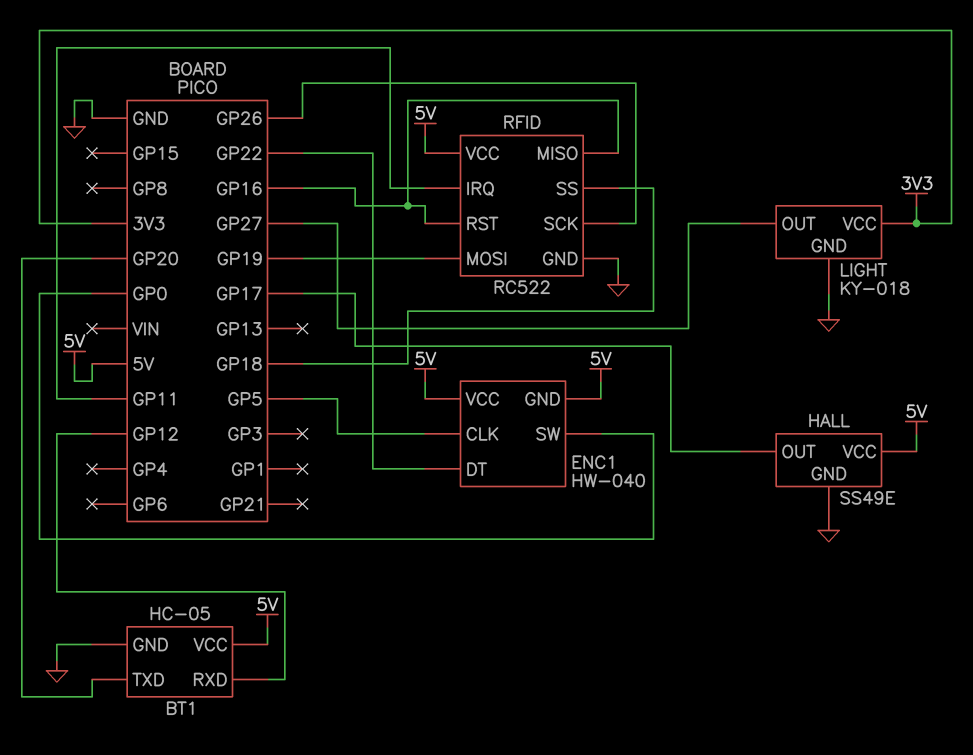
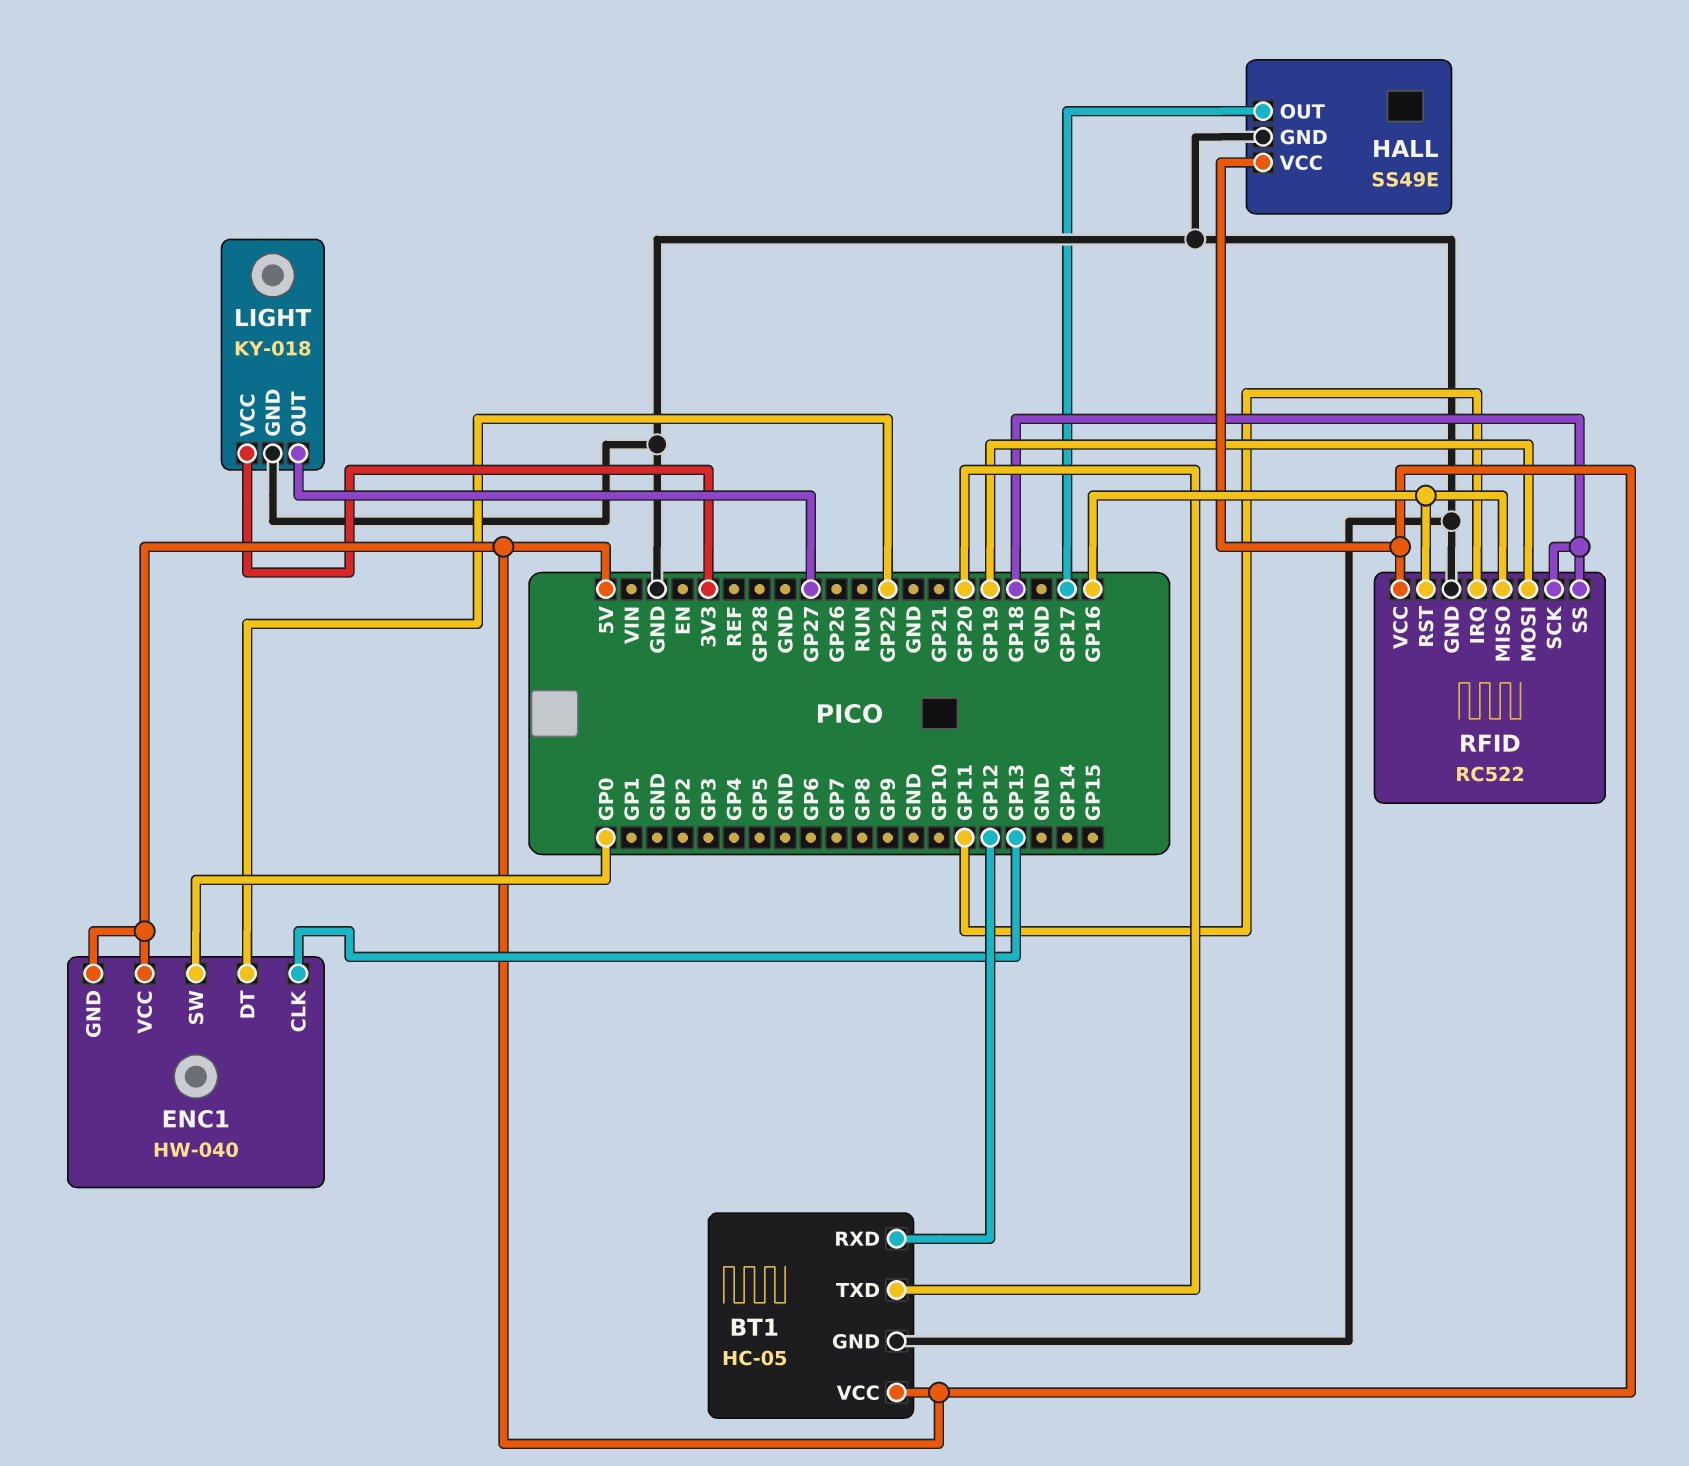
ENC1 pin CLK: GP5 -> GP13
RFID pin SCK: GP26 -> GP18

